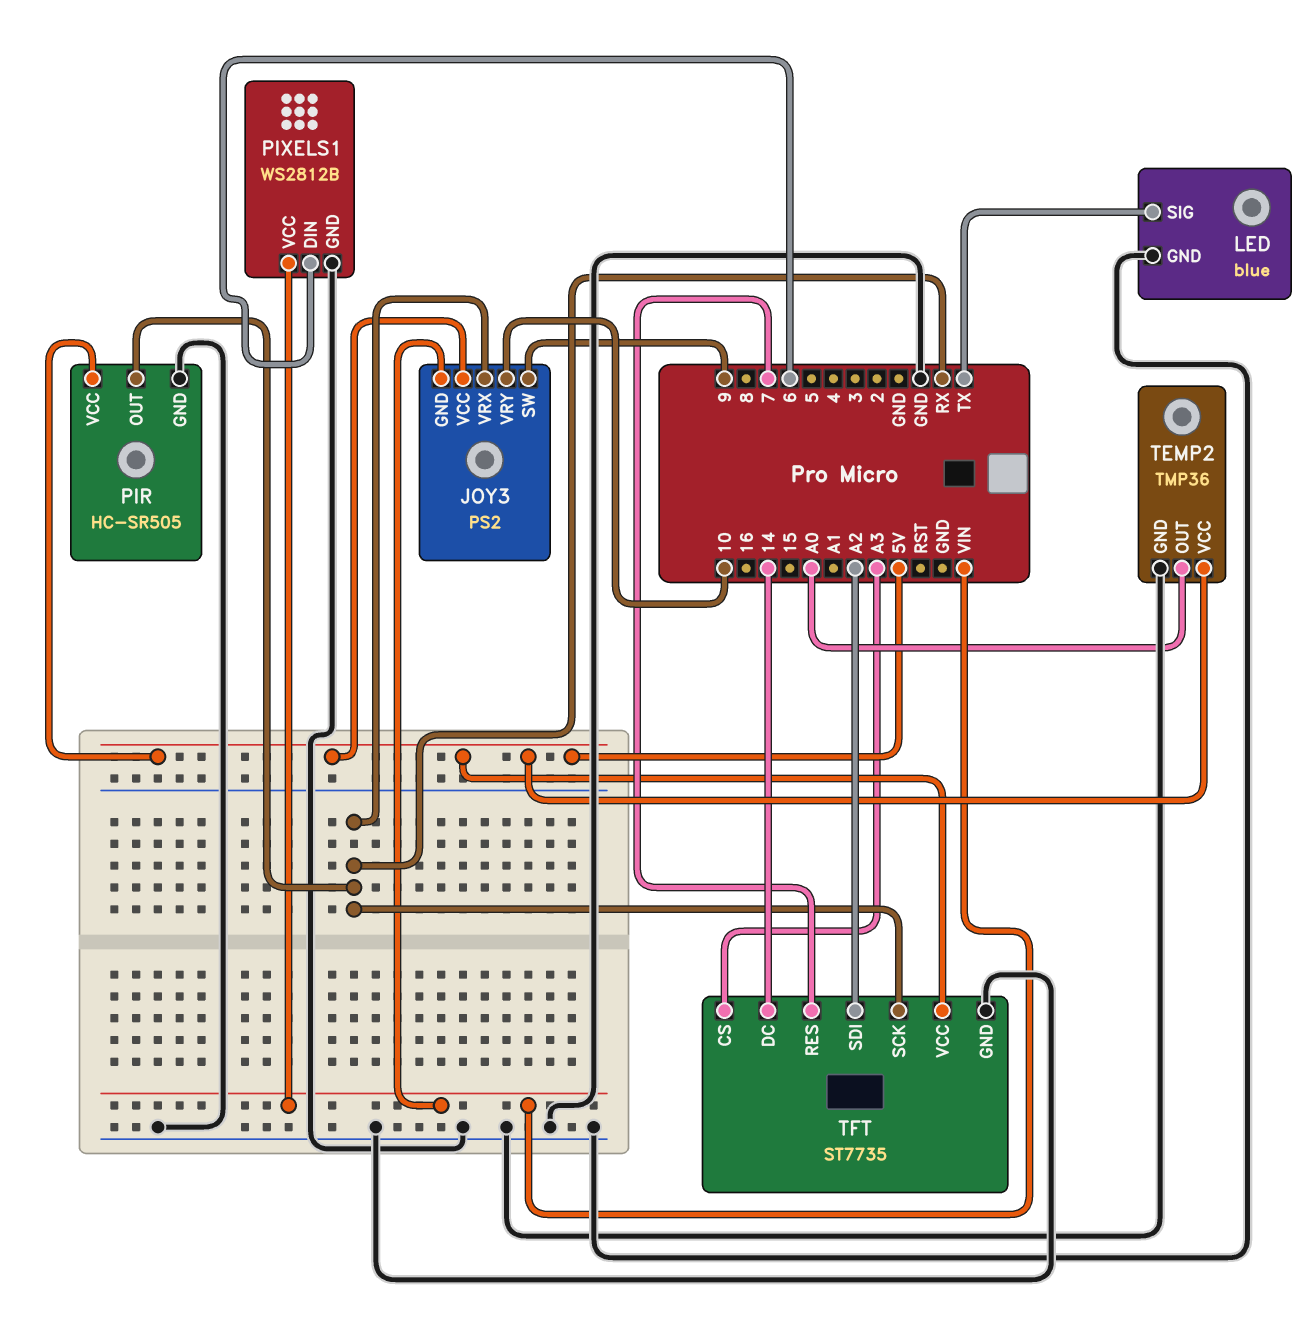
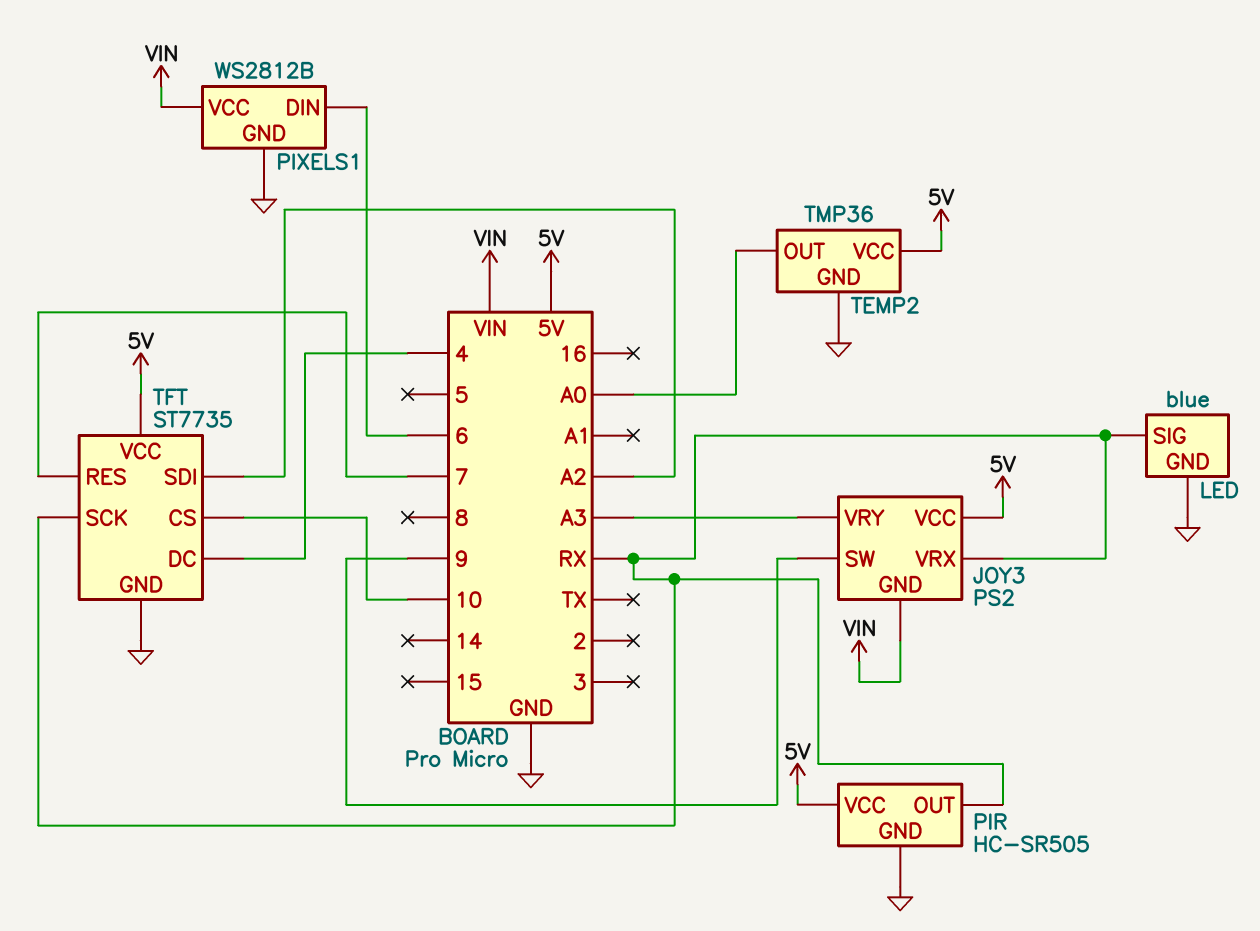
JOY3 pin VRY: 10 -> A3
LED pin SIG: TX -> RX
TFT pin CS: A3 -> 10
TFT pin DC: 14 -> 4

